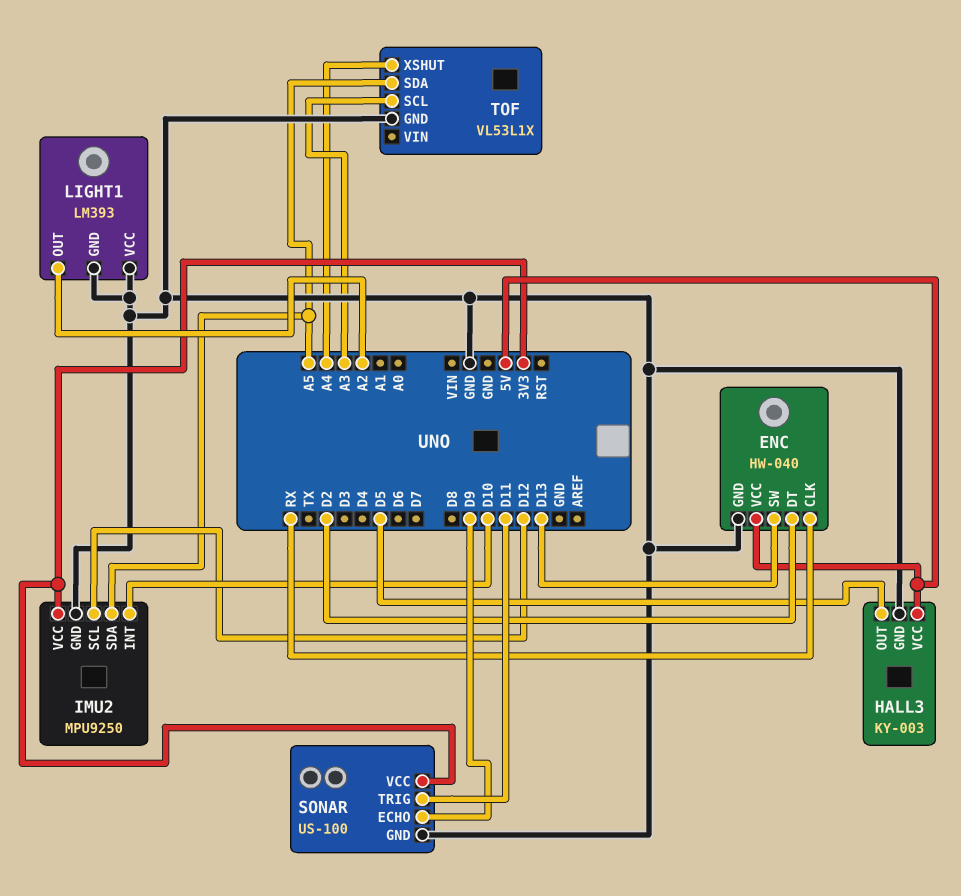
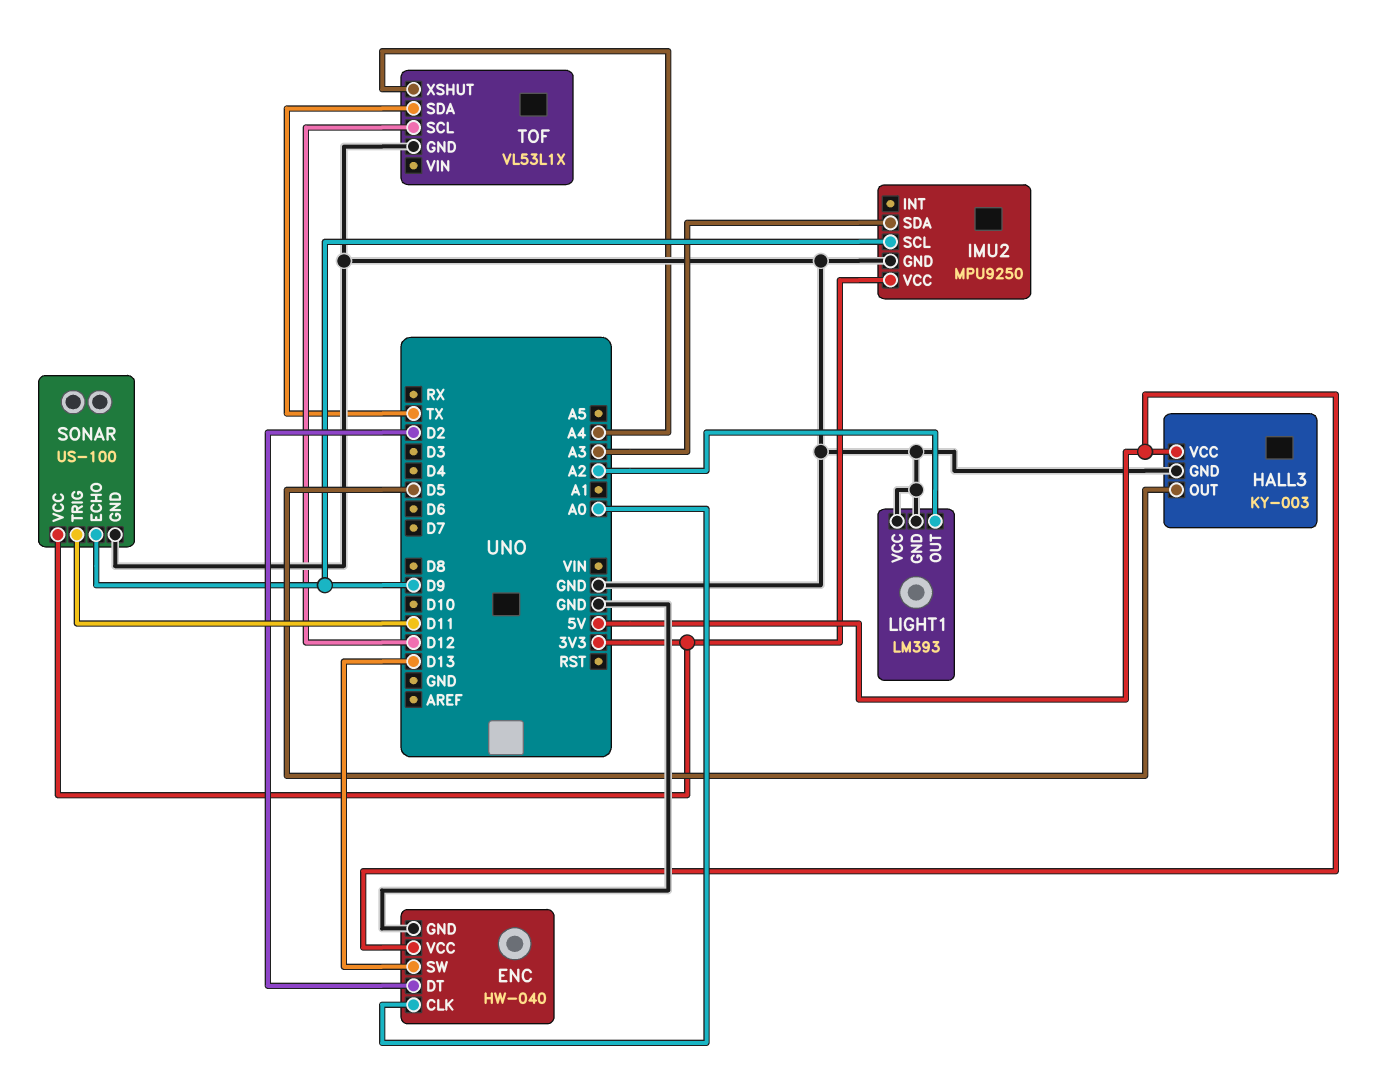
ENC pin CLK: RX -> A0
IMU2 pin INT: D10 -> none
IMU2 pin SCL: D12 -> D9
IMU2 pin SDA: A5 -> A3
TOF pin SCL: A3 -> D12
TOF pin SDA: A5 -> TX

